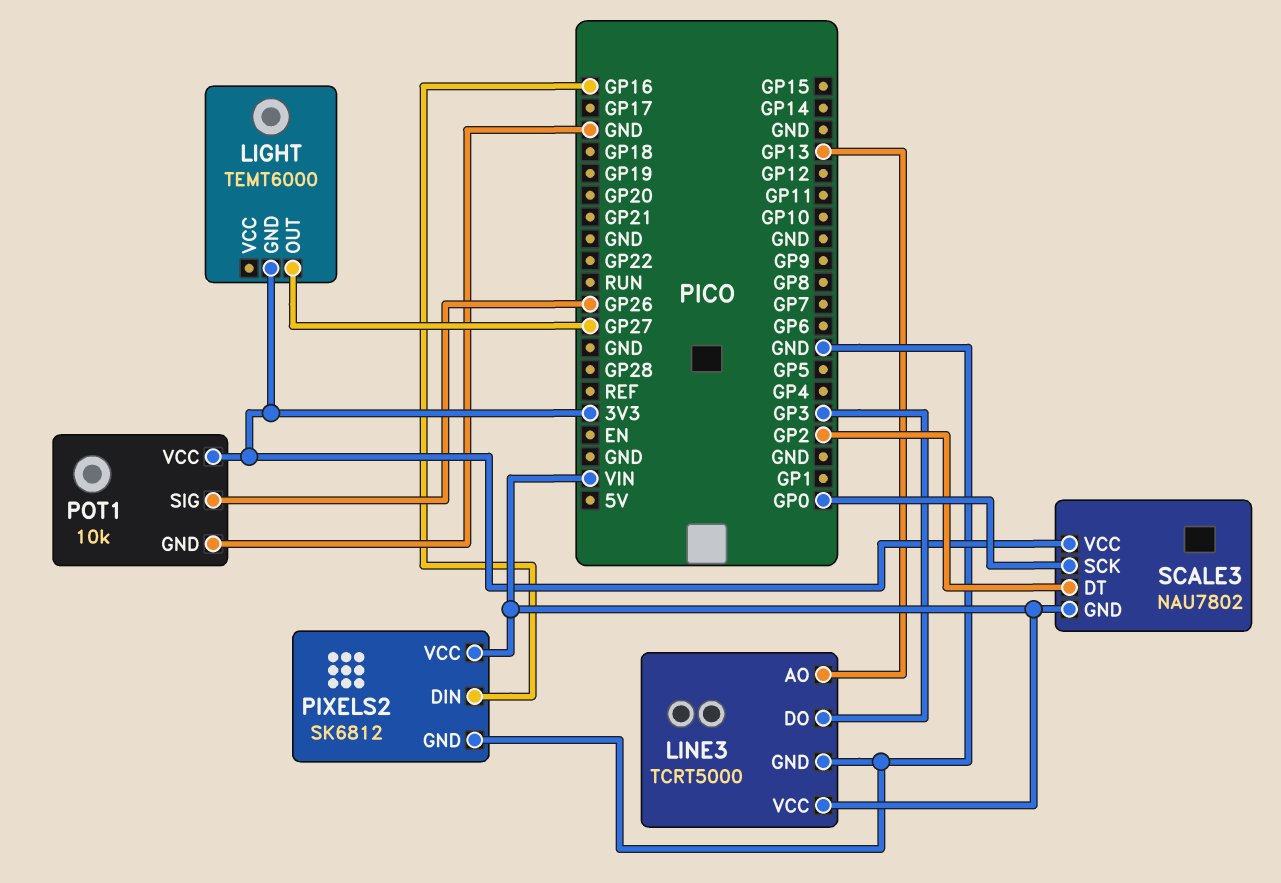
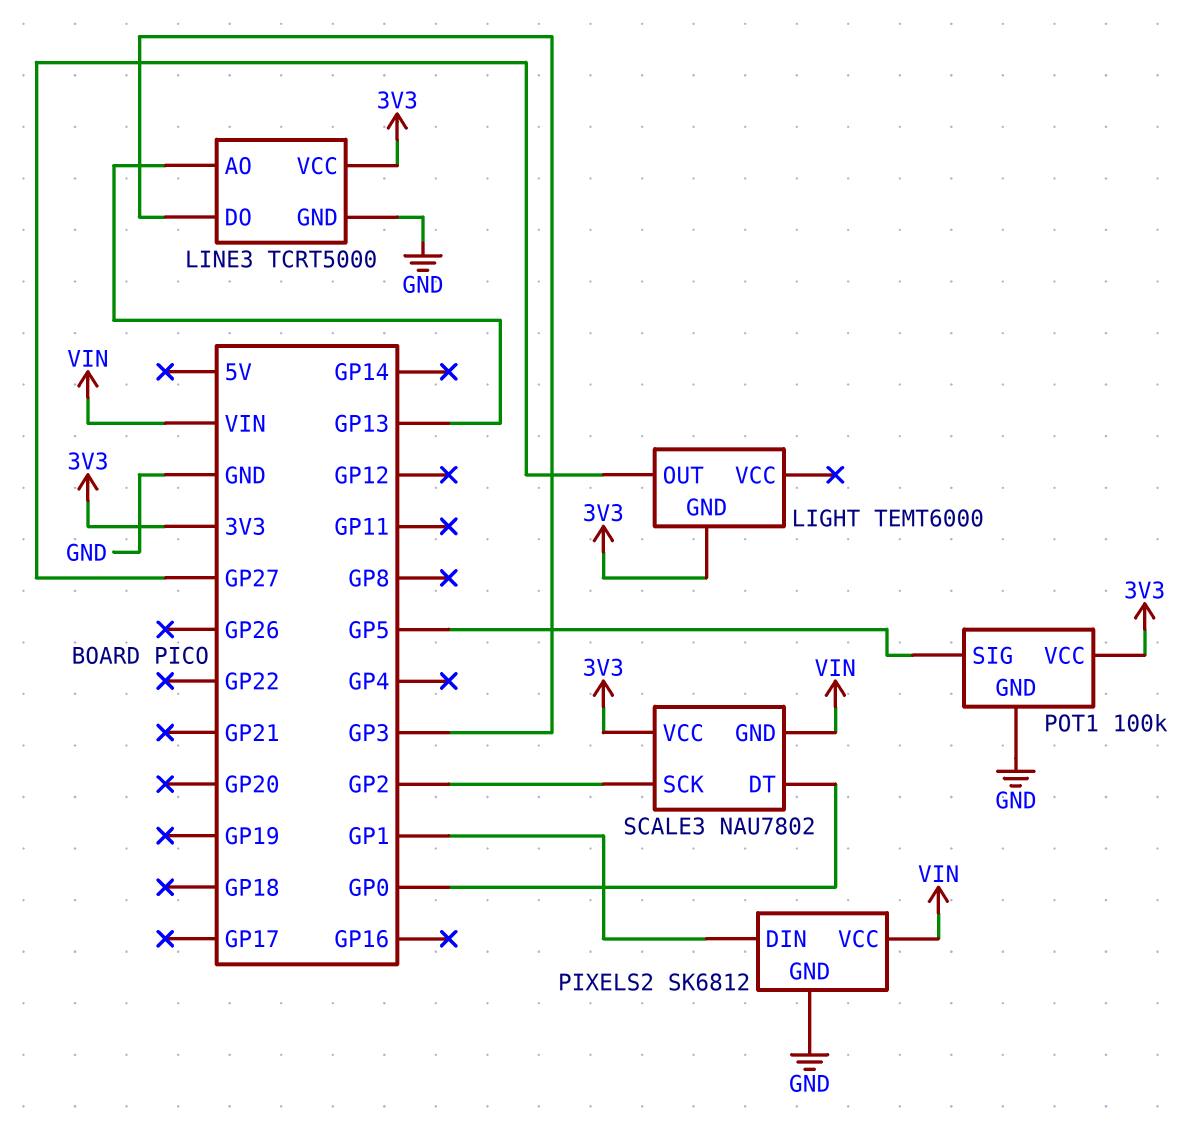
LINE3 pin VCC: VIN -> 3V3
PIXELS2 pin DIN: GP16 -> GP1
POT1: 10k -> 100k
POT1 pin SIG: GP26 -> GP5
SCALE3 pin DT: GP2 -> GP0
SCALE3 pin SCK: GP0 -> GP2

